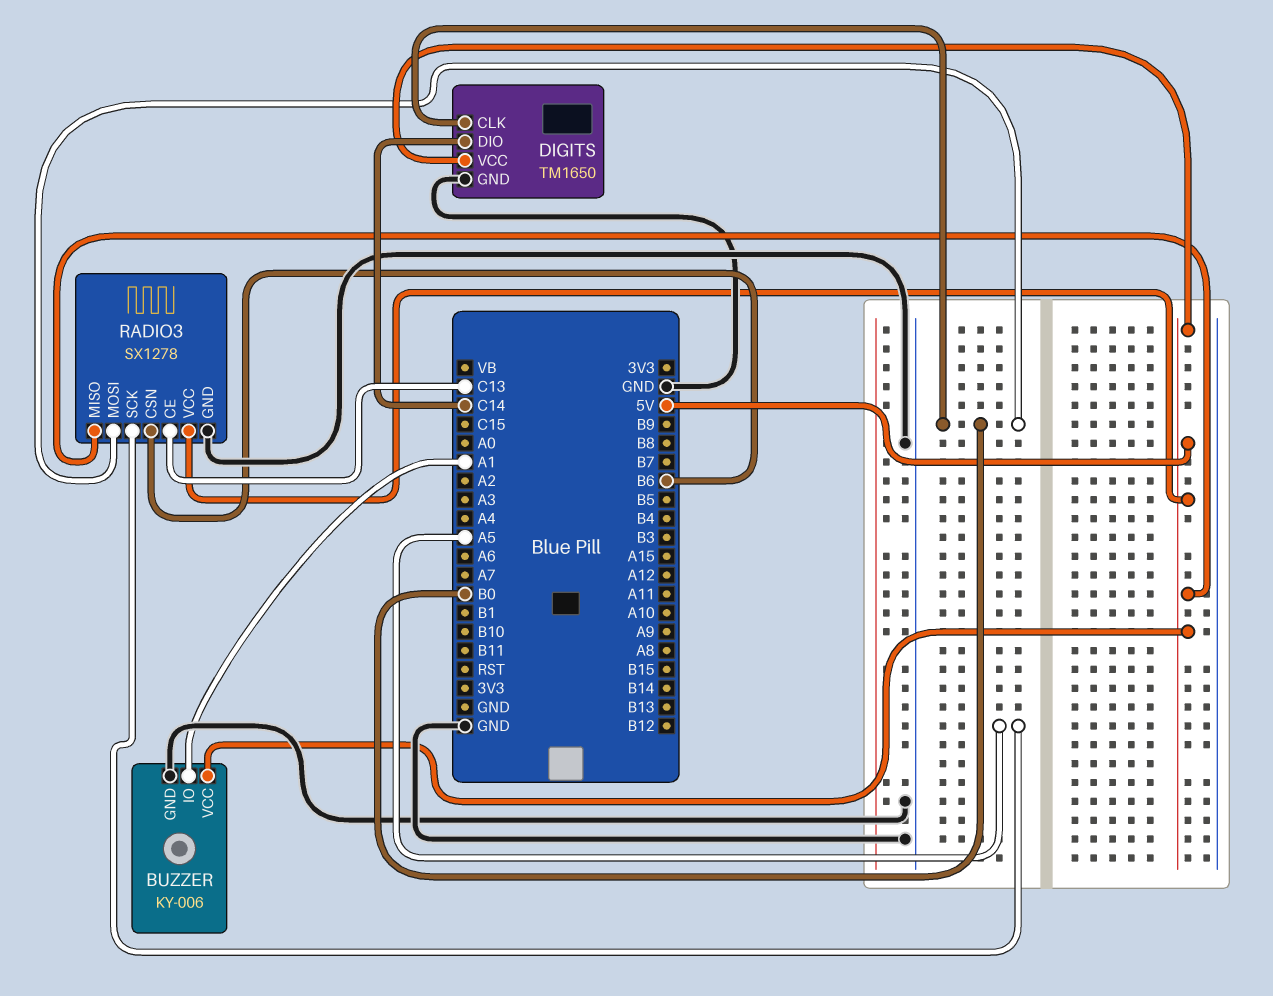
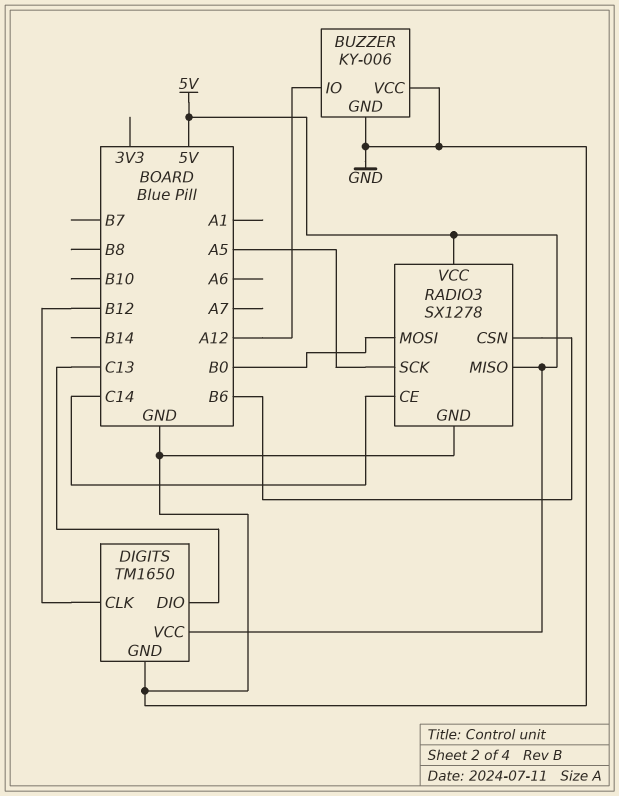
BUZZER pin IO: A1 -> A12
BUZZER pin VCC: 5V -> GND
DIGITS pin CLK: B0 -> B12
DIGITS pin DIO: C14 -> C13
RADIO3 pin CE: C13 -> C14

